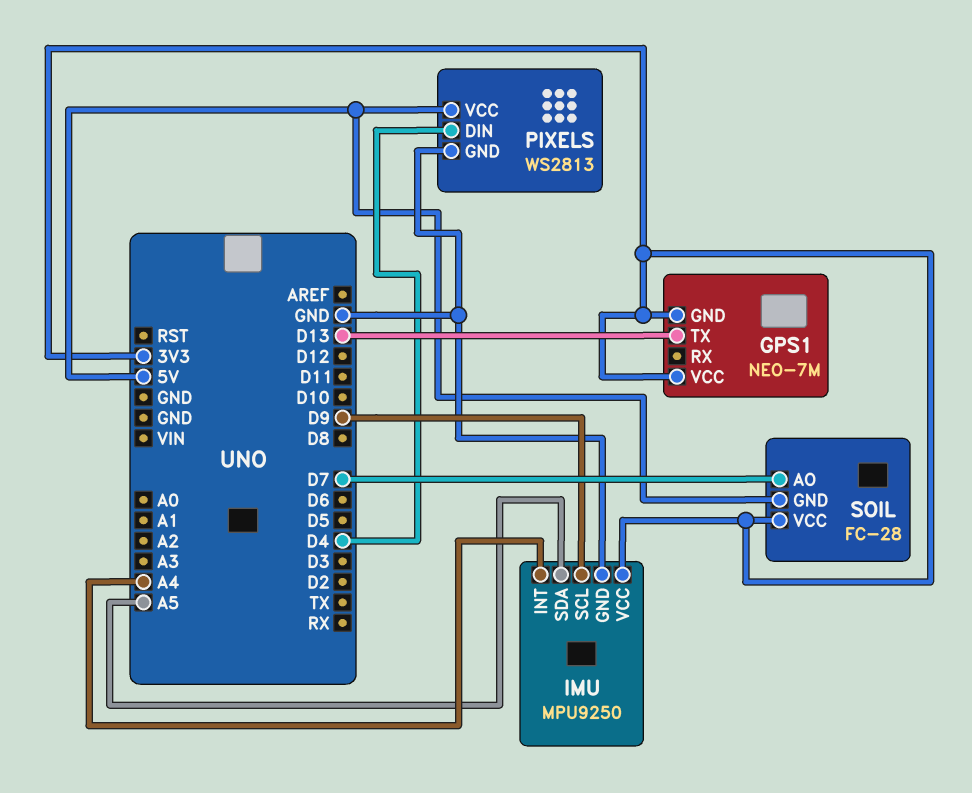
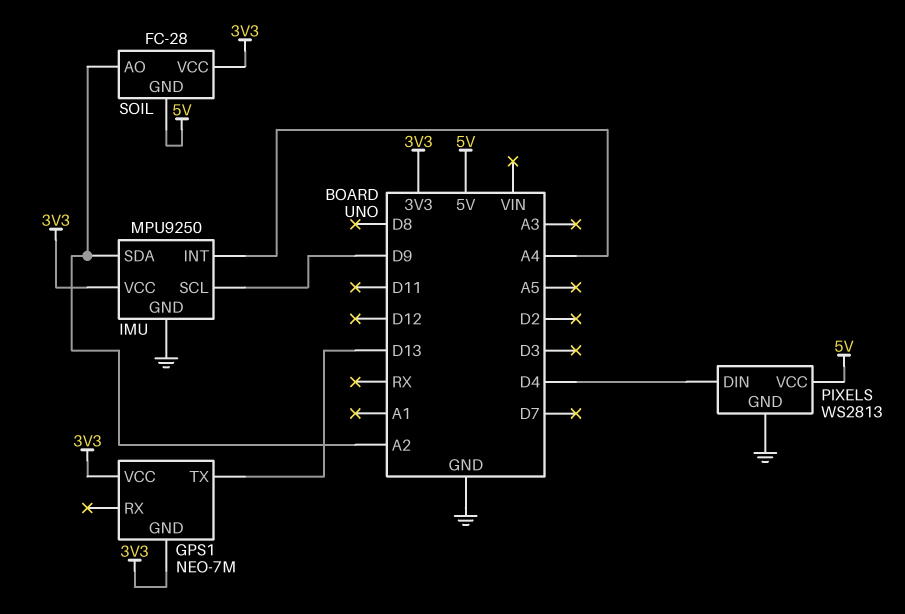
IMU pin SDA: A5 -> A2
SOIL pin AO: D7 -> A2

